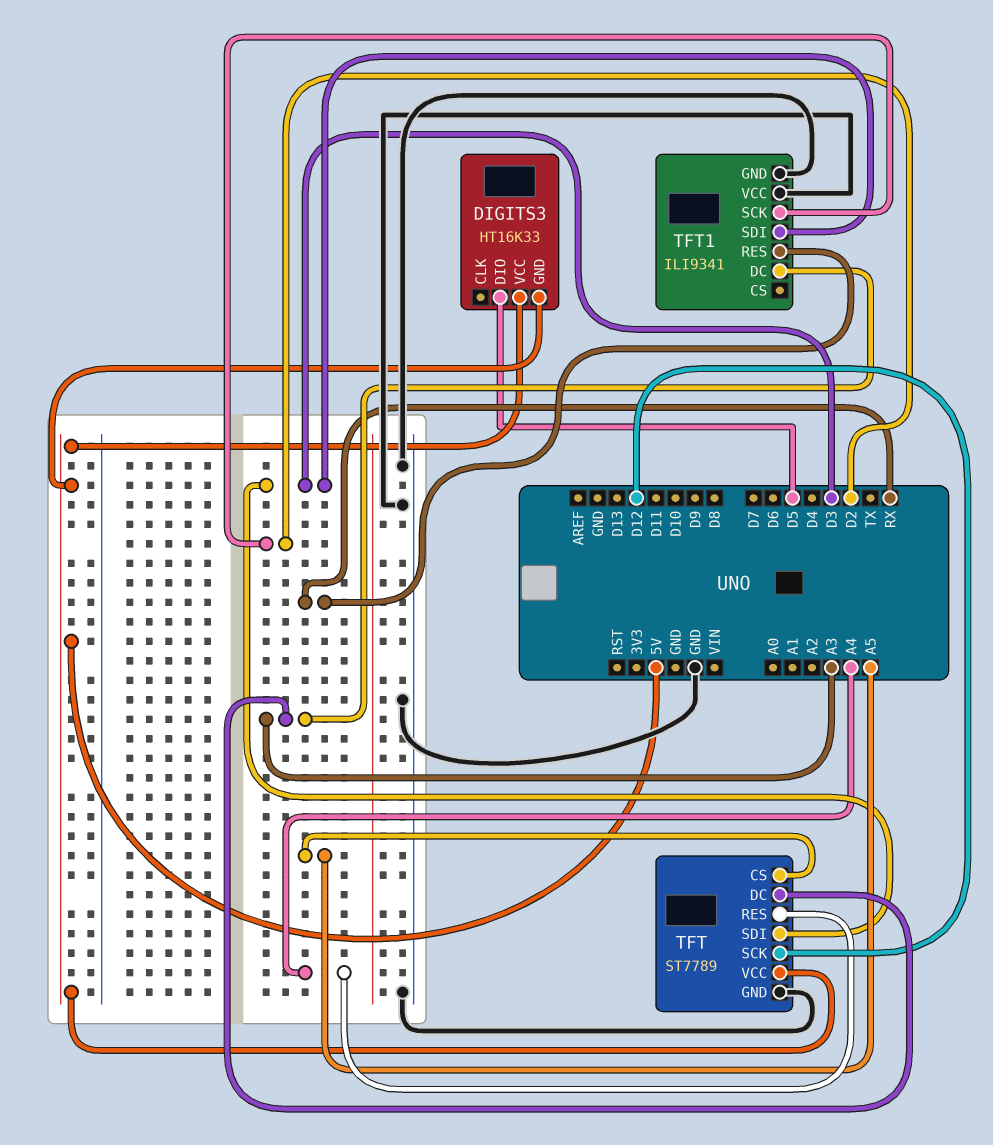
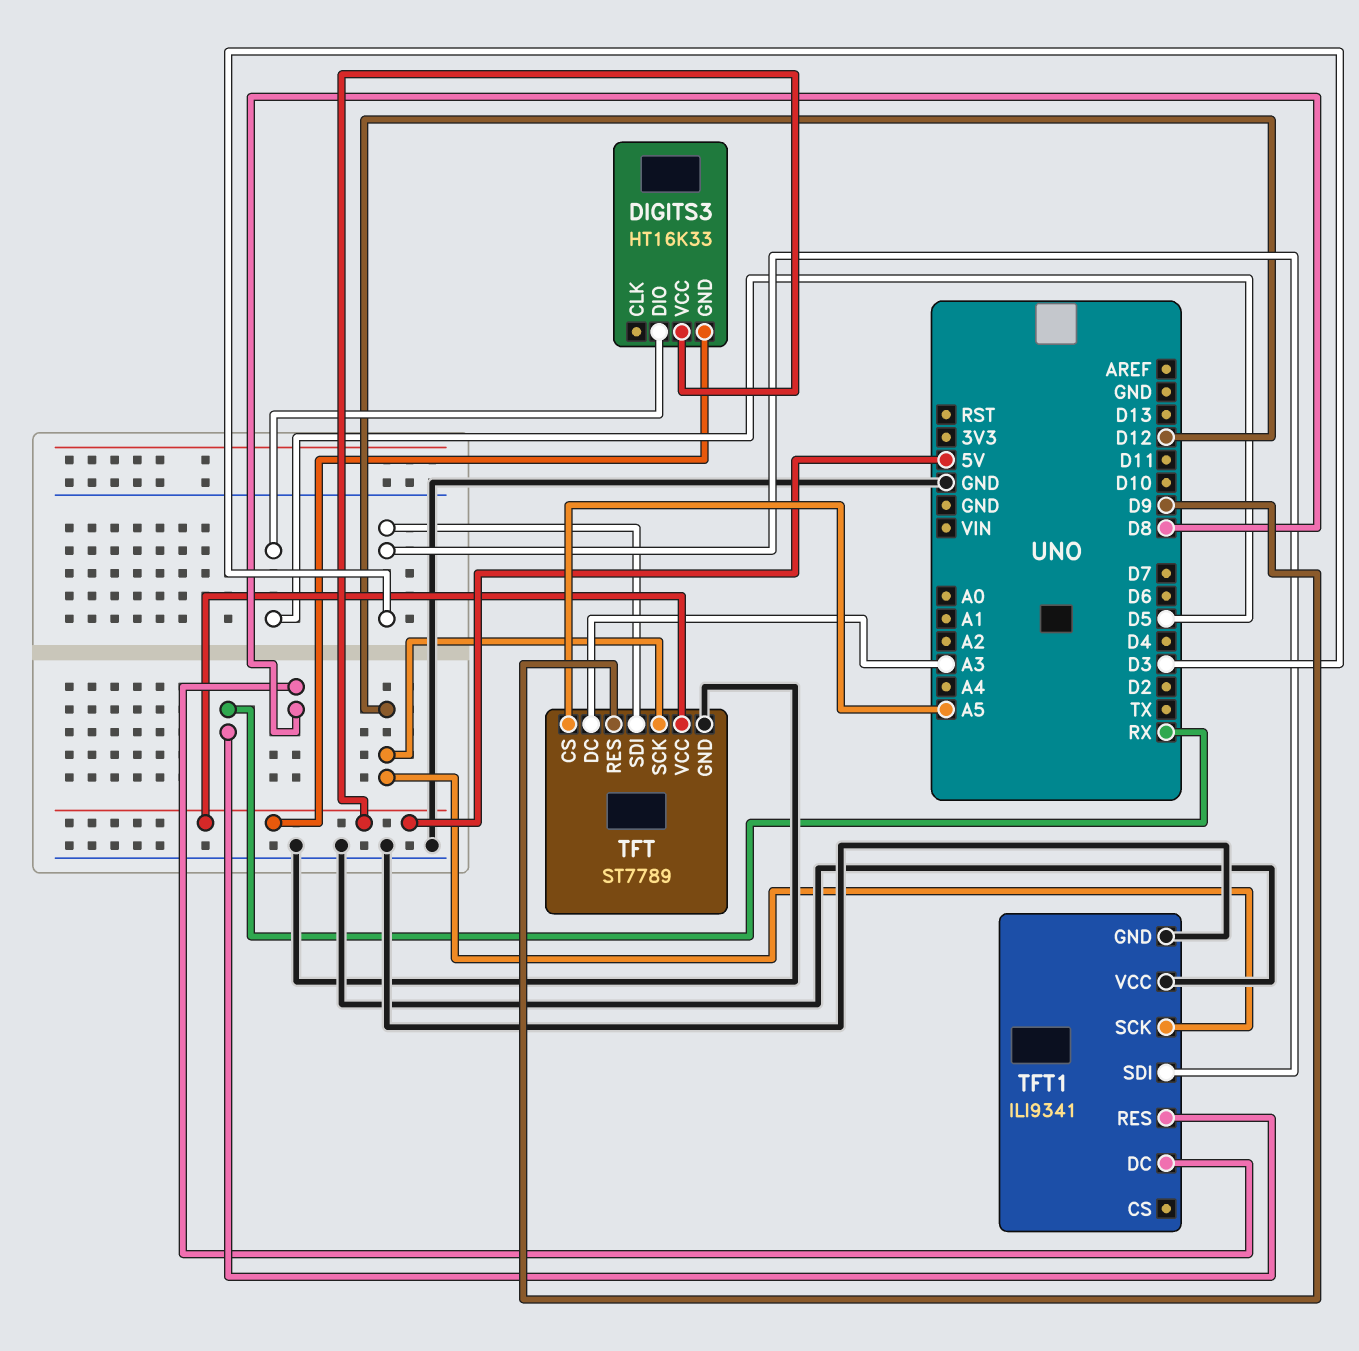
TFT pin RES: A4 -> D9
TFT1 pin DC: A3 -> D8
TFT1 pin SCK: D2 -> D12

